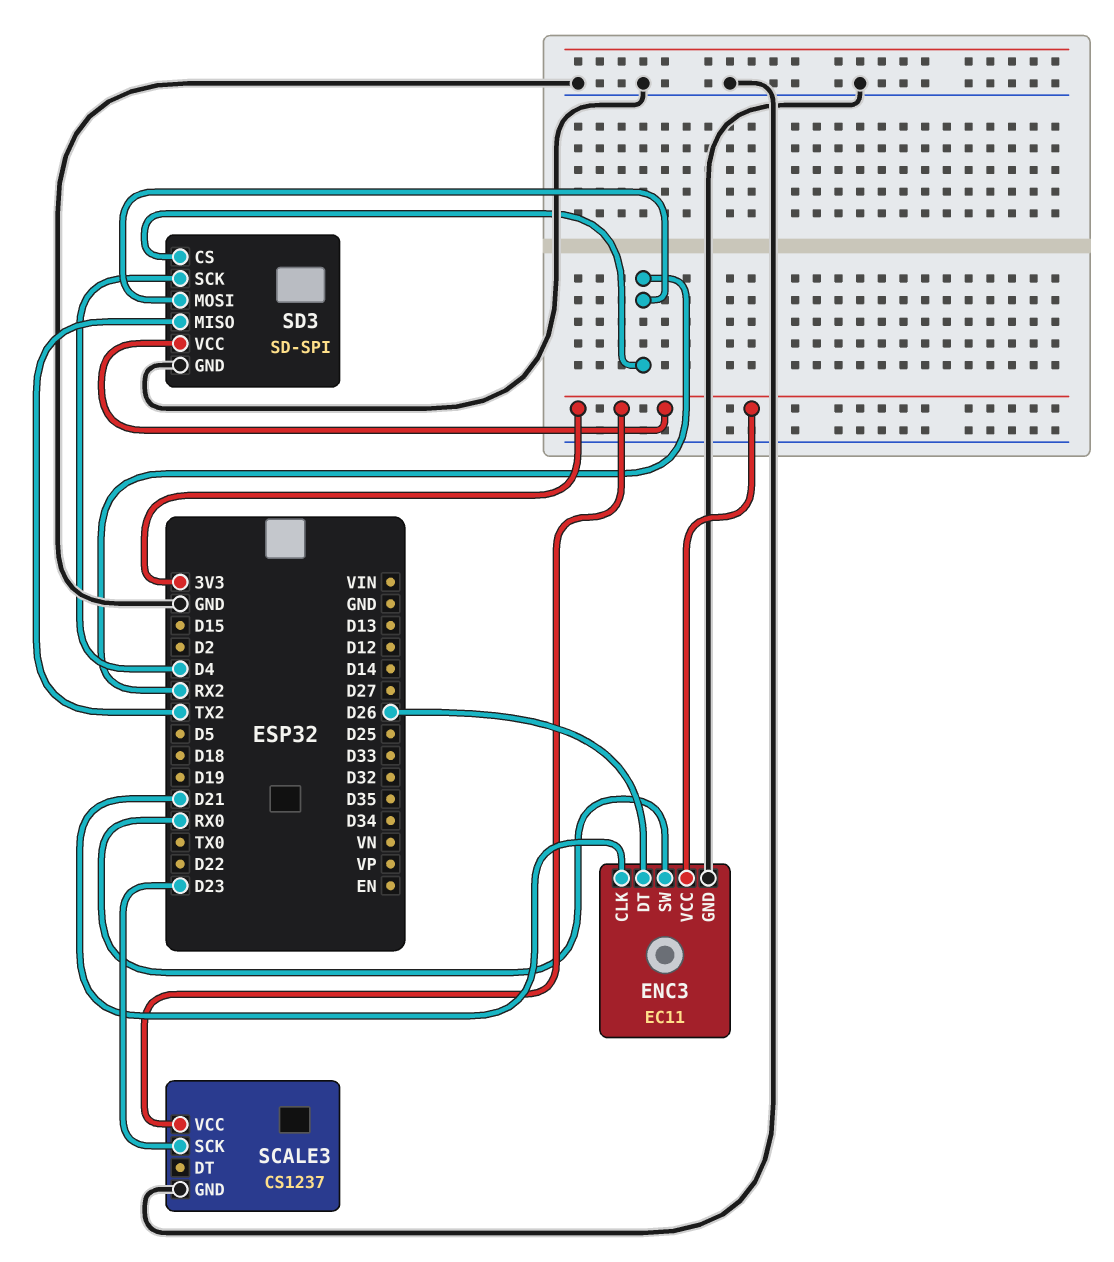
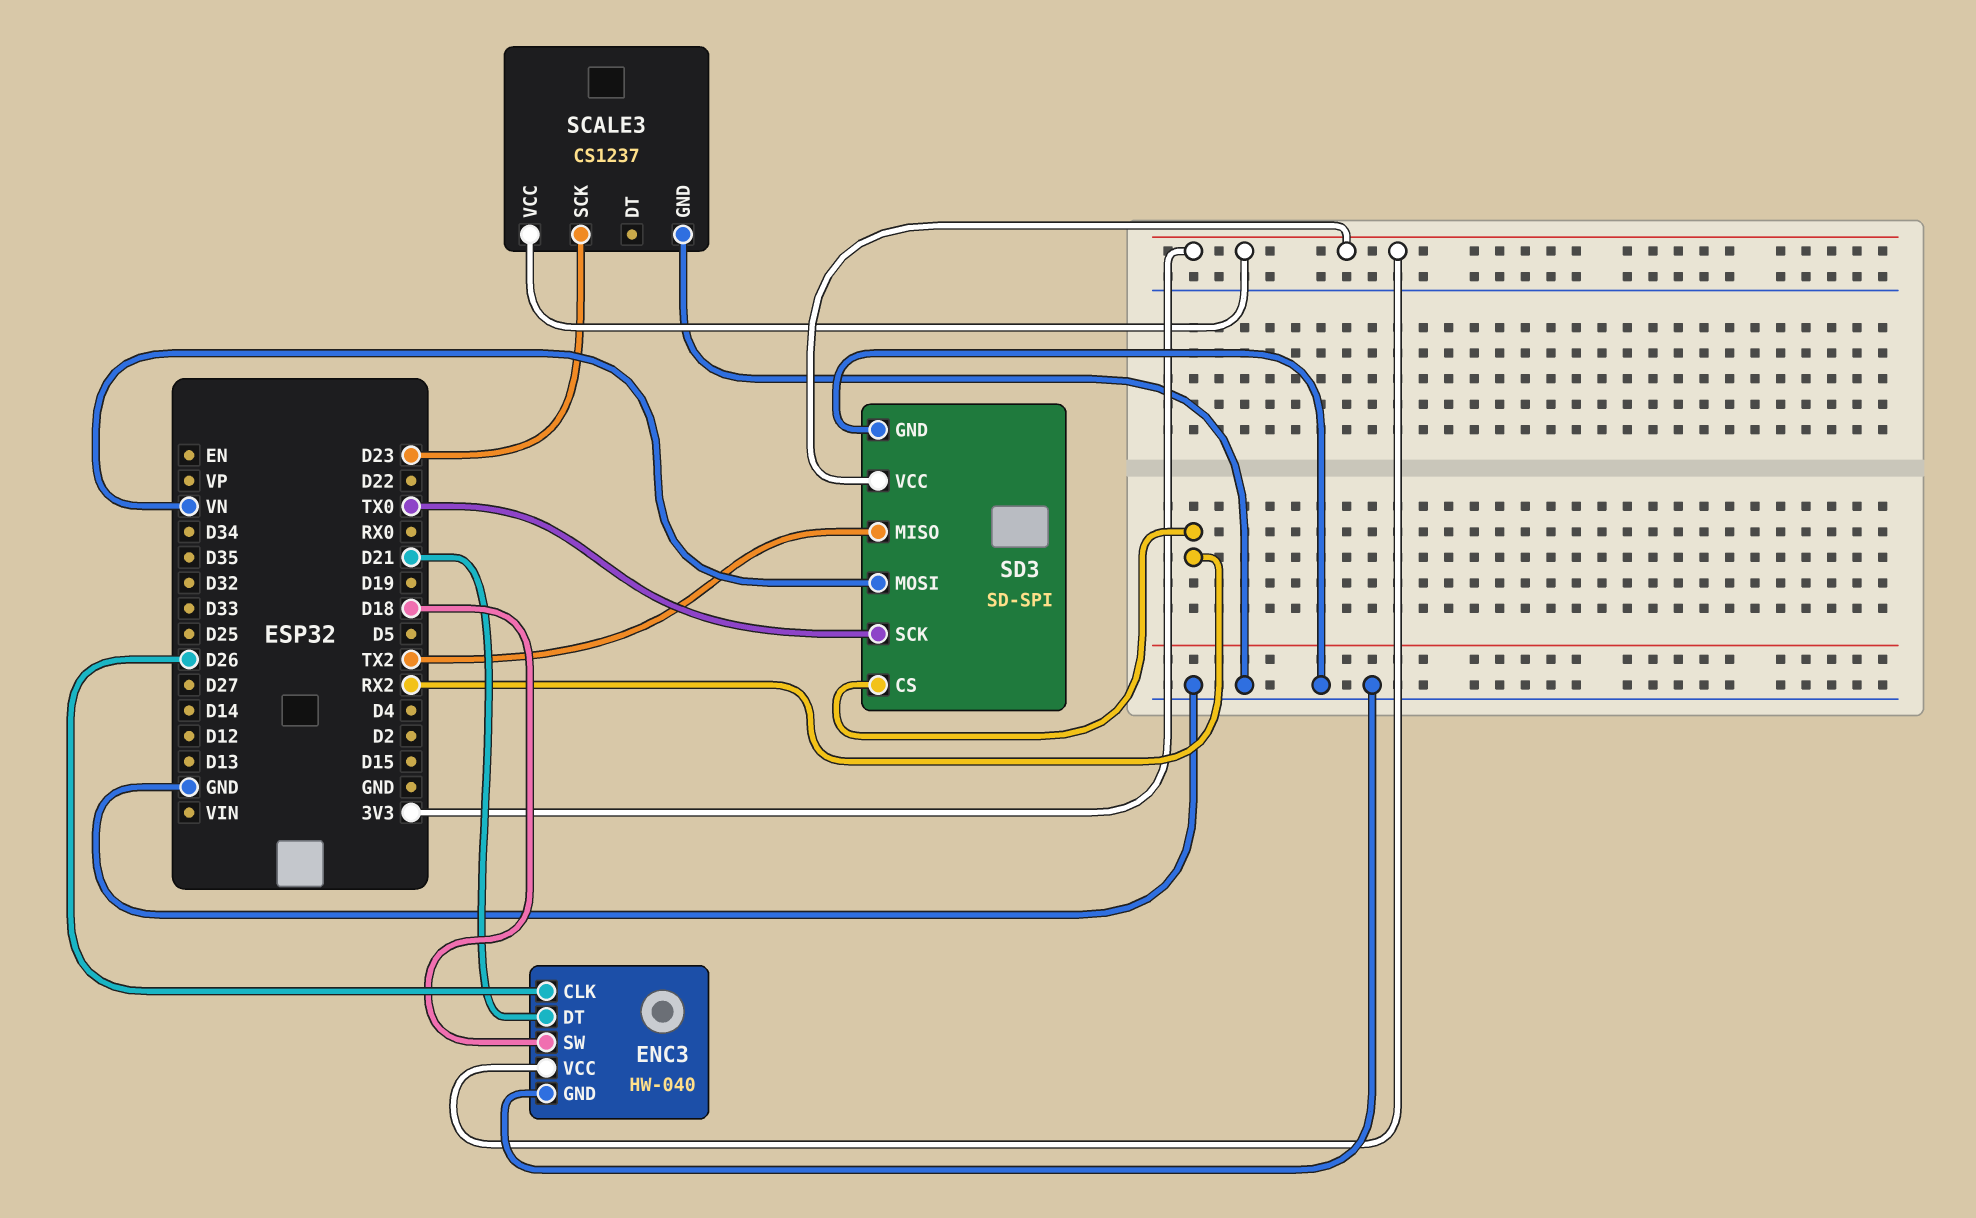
ENC3: EC11 -> HW-040
ENC3 pin CLK: D21 -> D26
ENC3 pin DT: D26 -> D21
ENC3 pin SW: RX0 -> D18
SD3 pin MOSI: RX2 -> VN
SD3 pin SCK: D4 -> TX0

